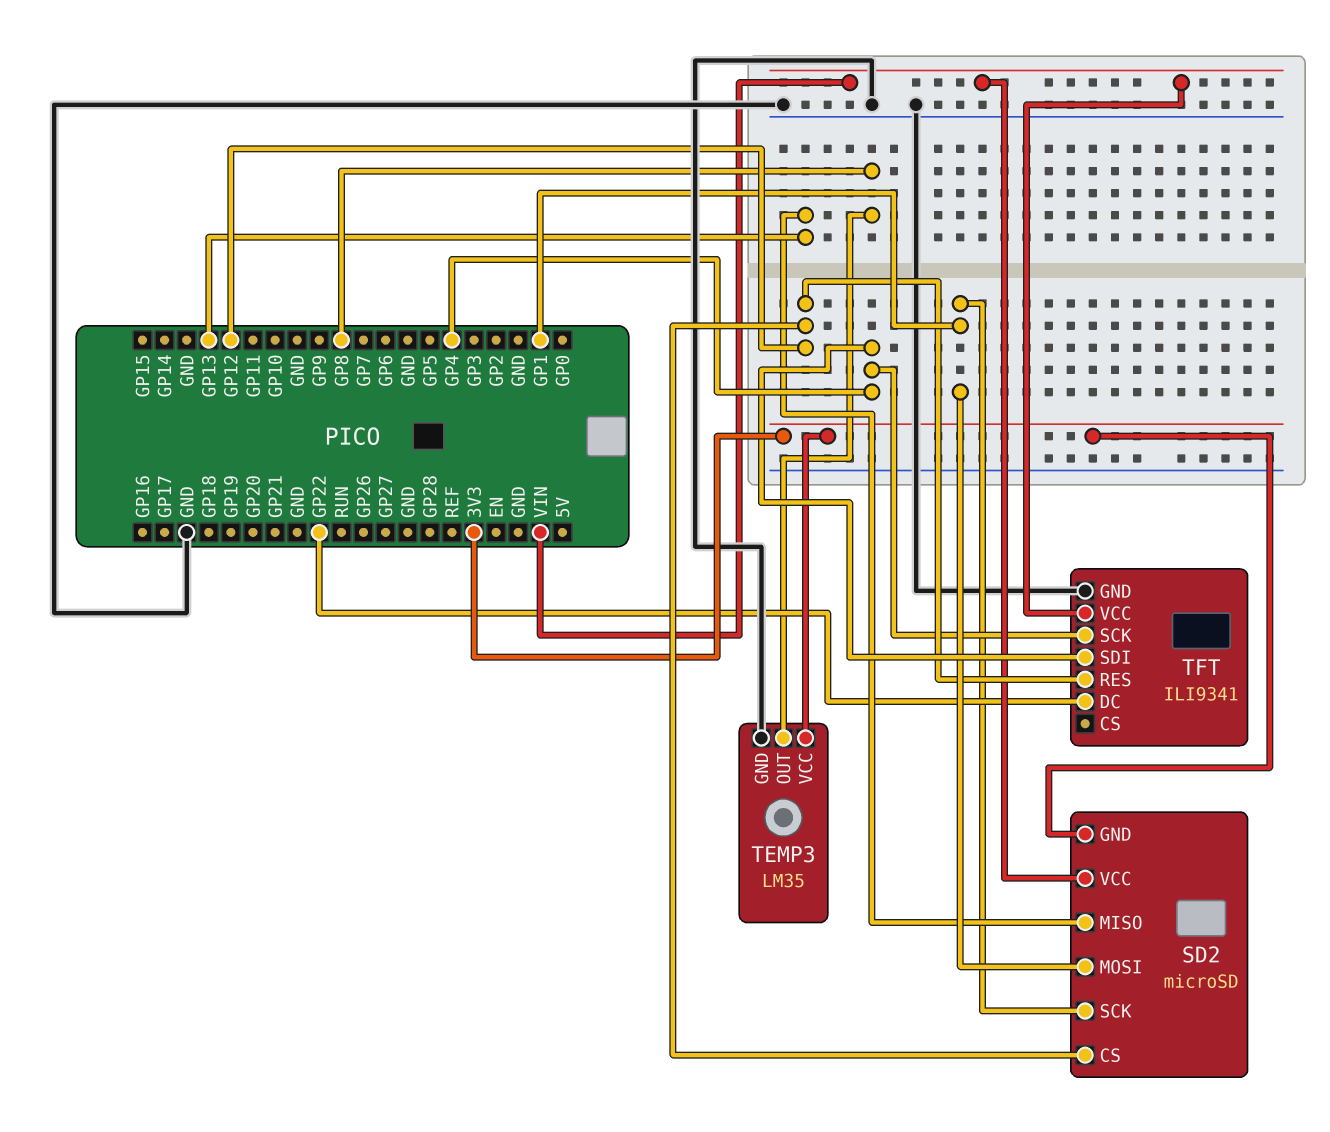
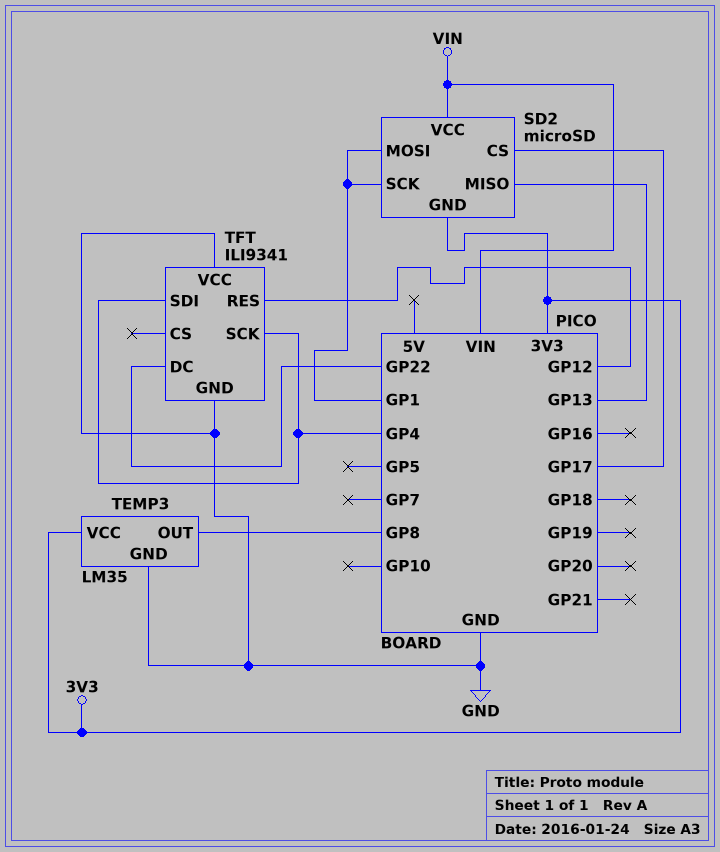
SD2 pin CS: GP12 -> GP17
TFT pin VCC: VIN -> GND

